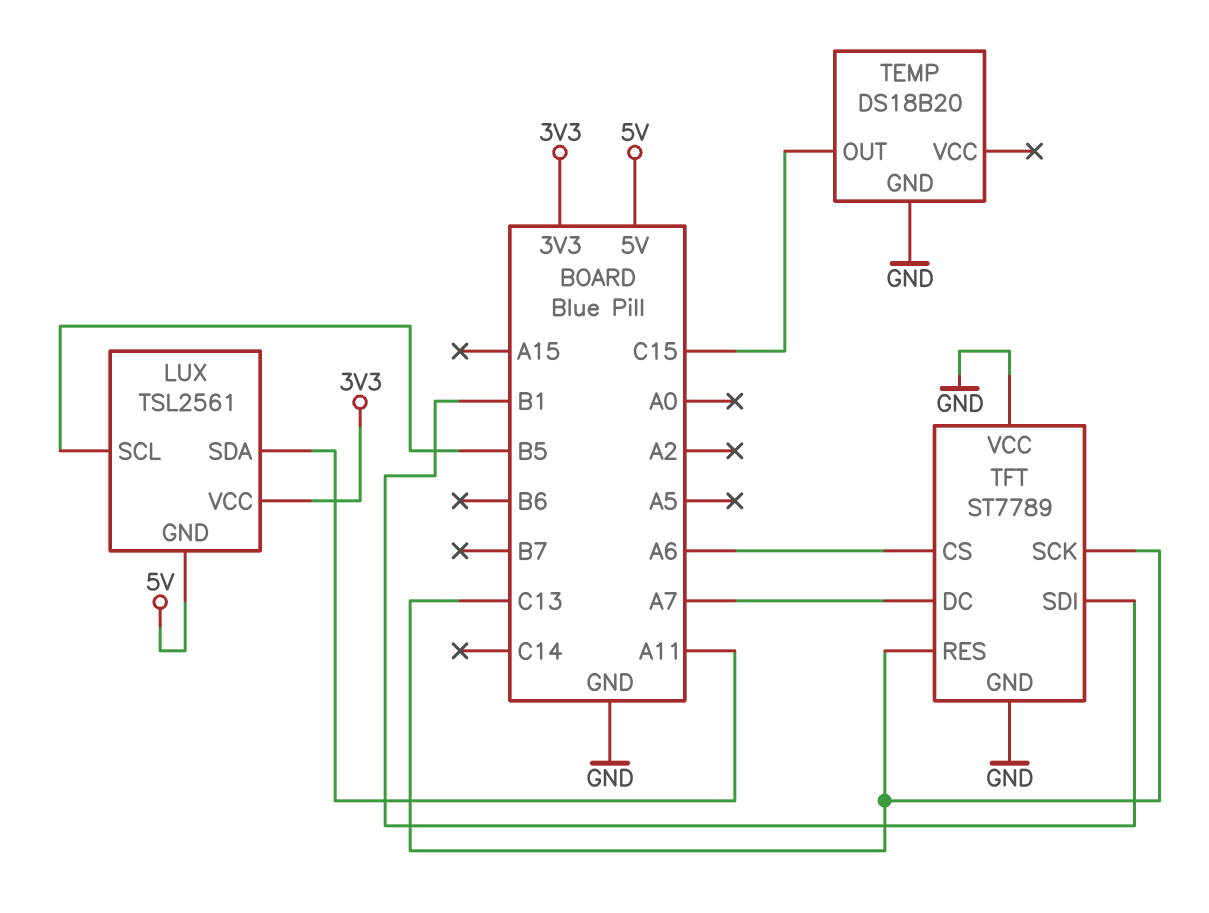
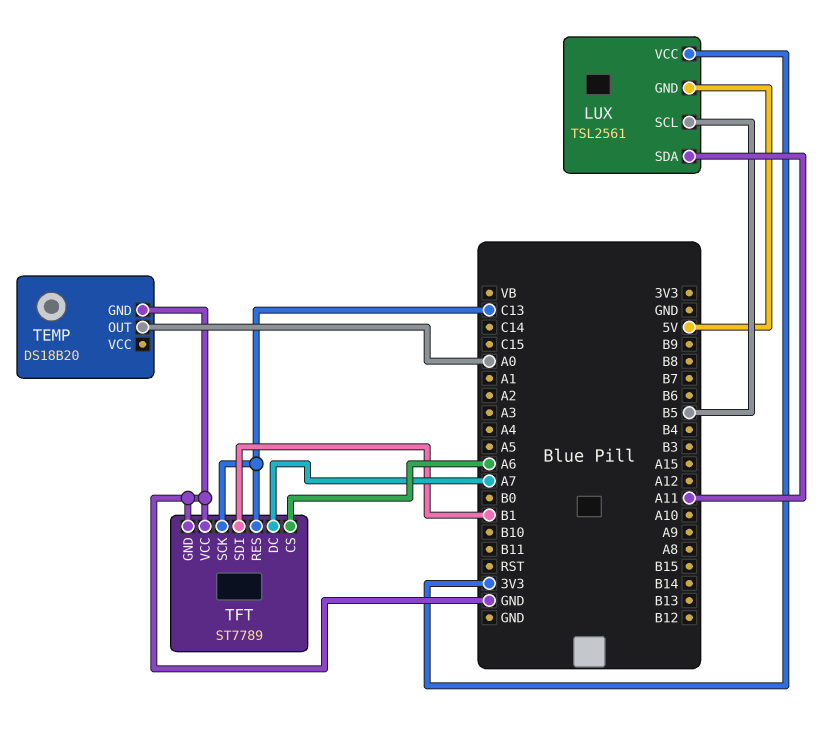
TEMP pin OUT: C15 -> A0

